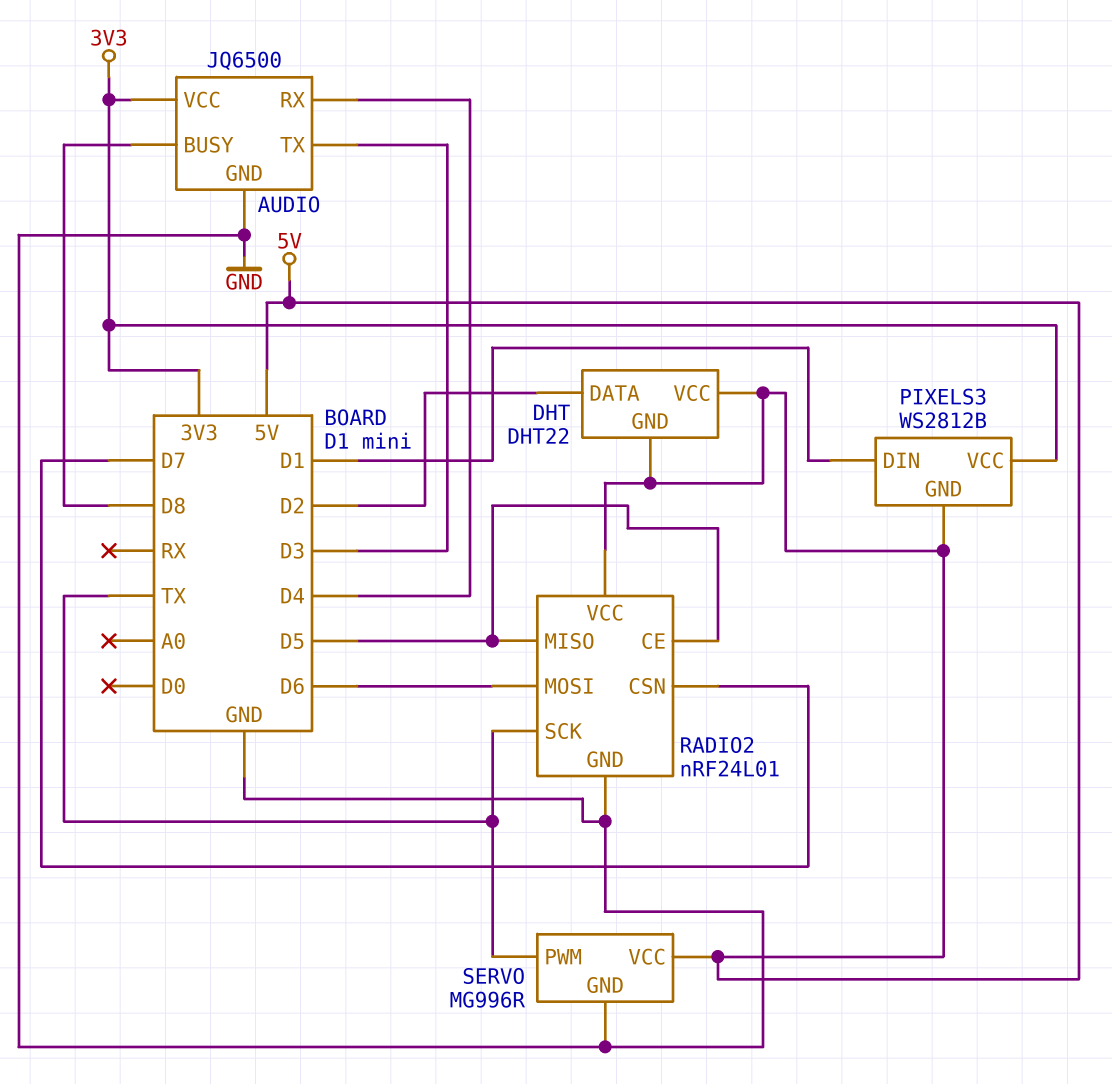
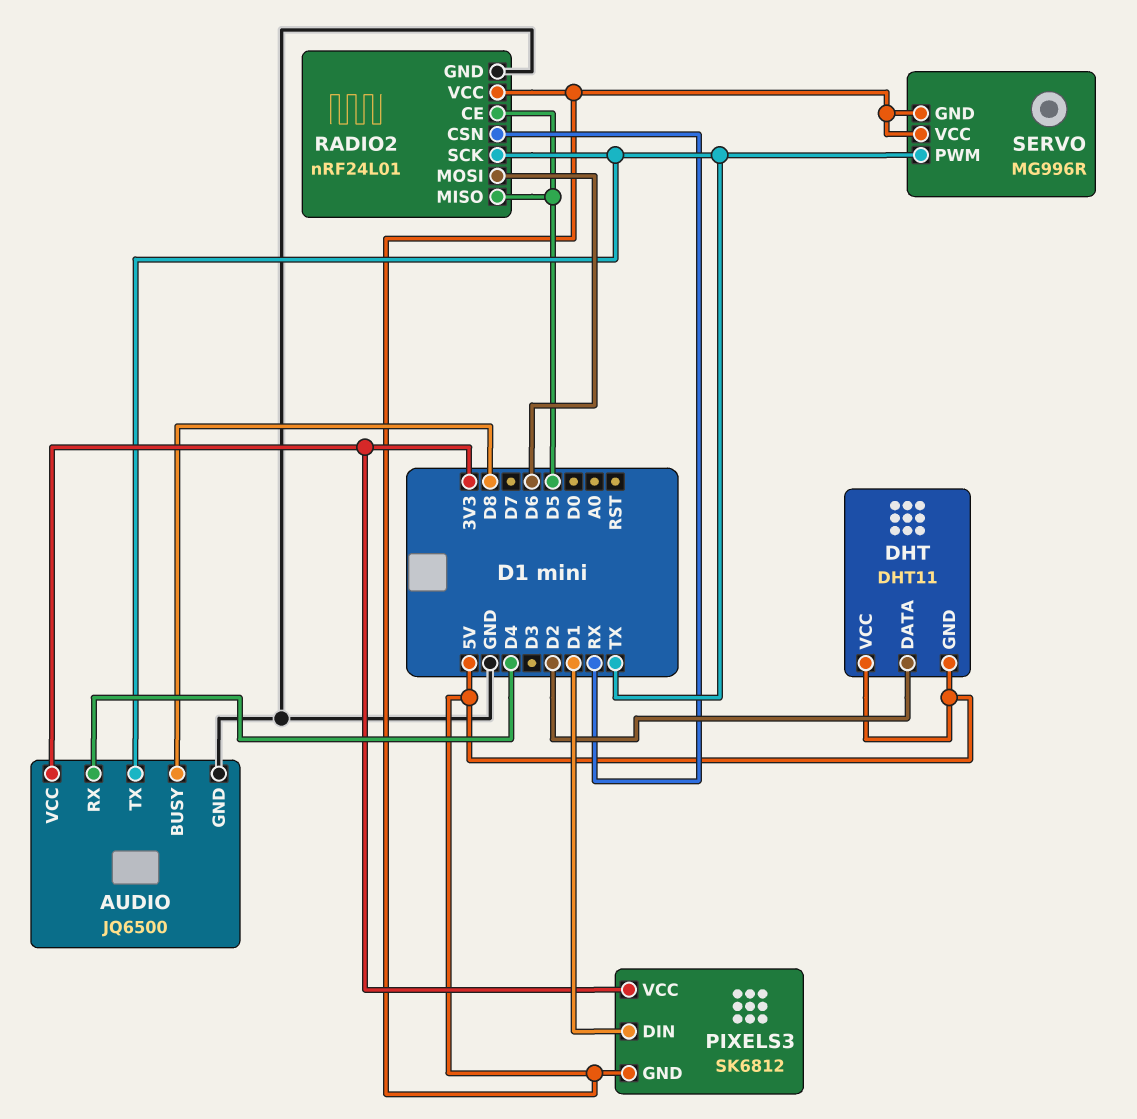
AUDIO pin TX: D3 -> TX
DHT: DHT22 -> DHT11
PIXELS3: WS2812B -> SK6812
RADIO2 pin CSN: D7 -> RX
SERVO pin GND: GND -> 5V

